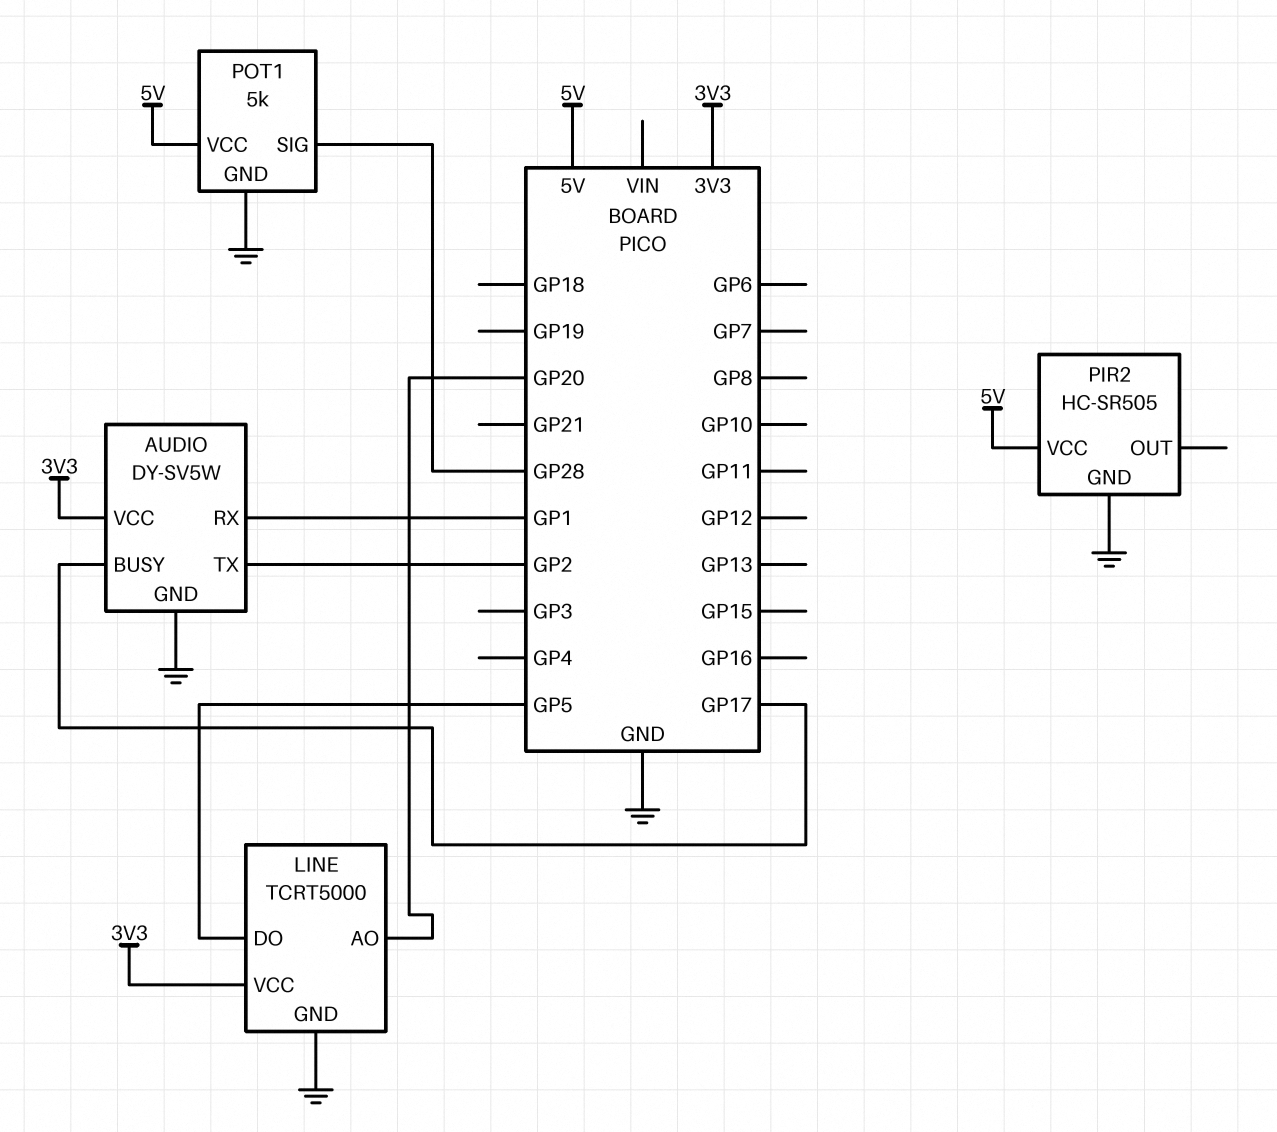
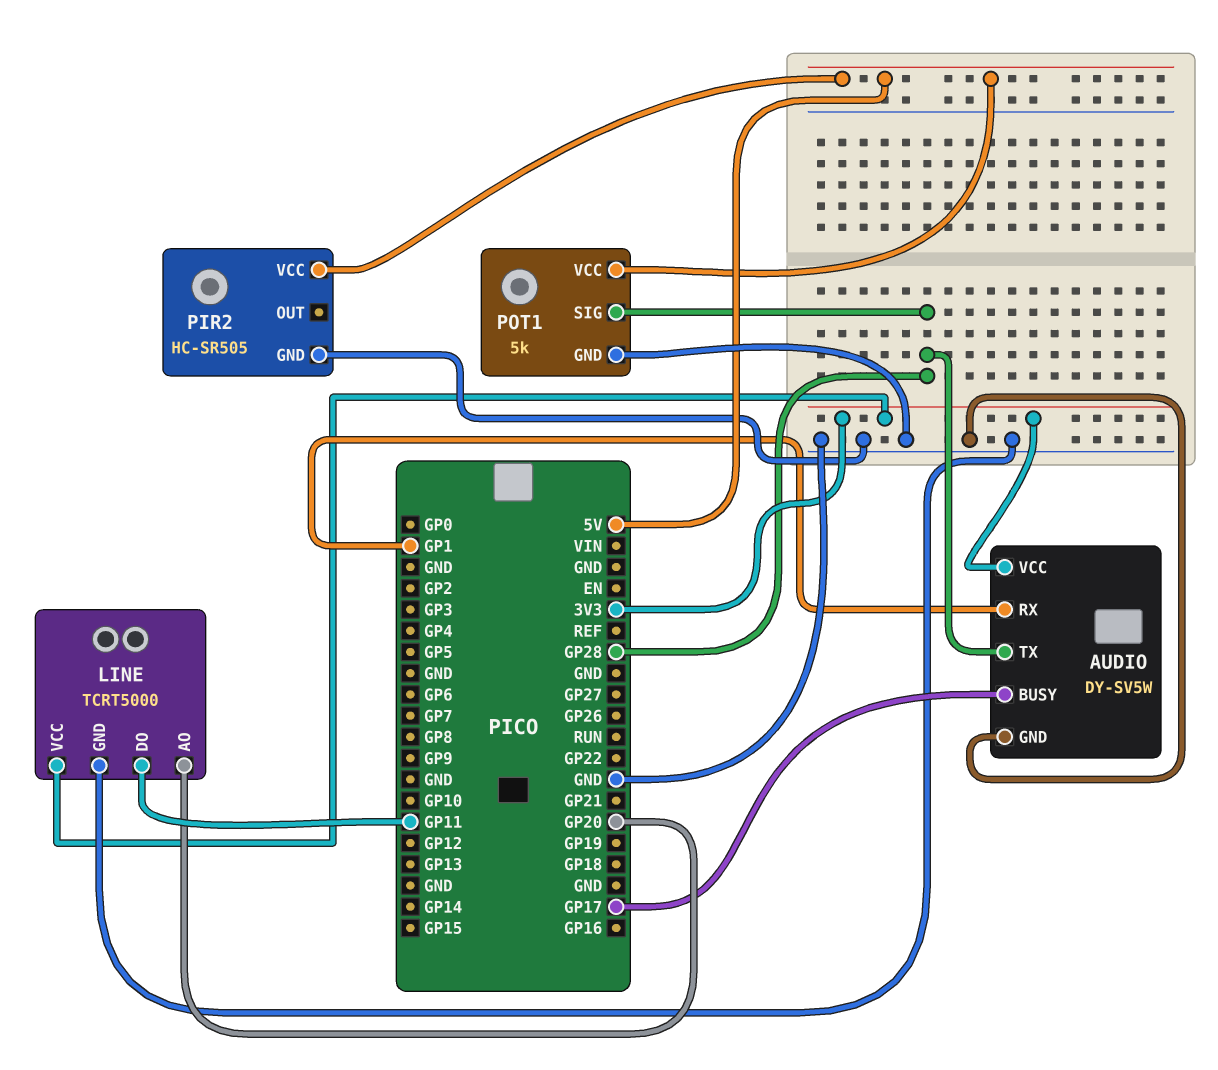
AUDIO pin TX: GP2 -> GP28
LINE pin DO: GP5 -> GP11

